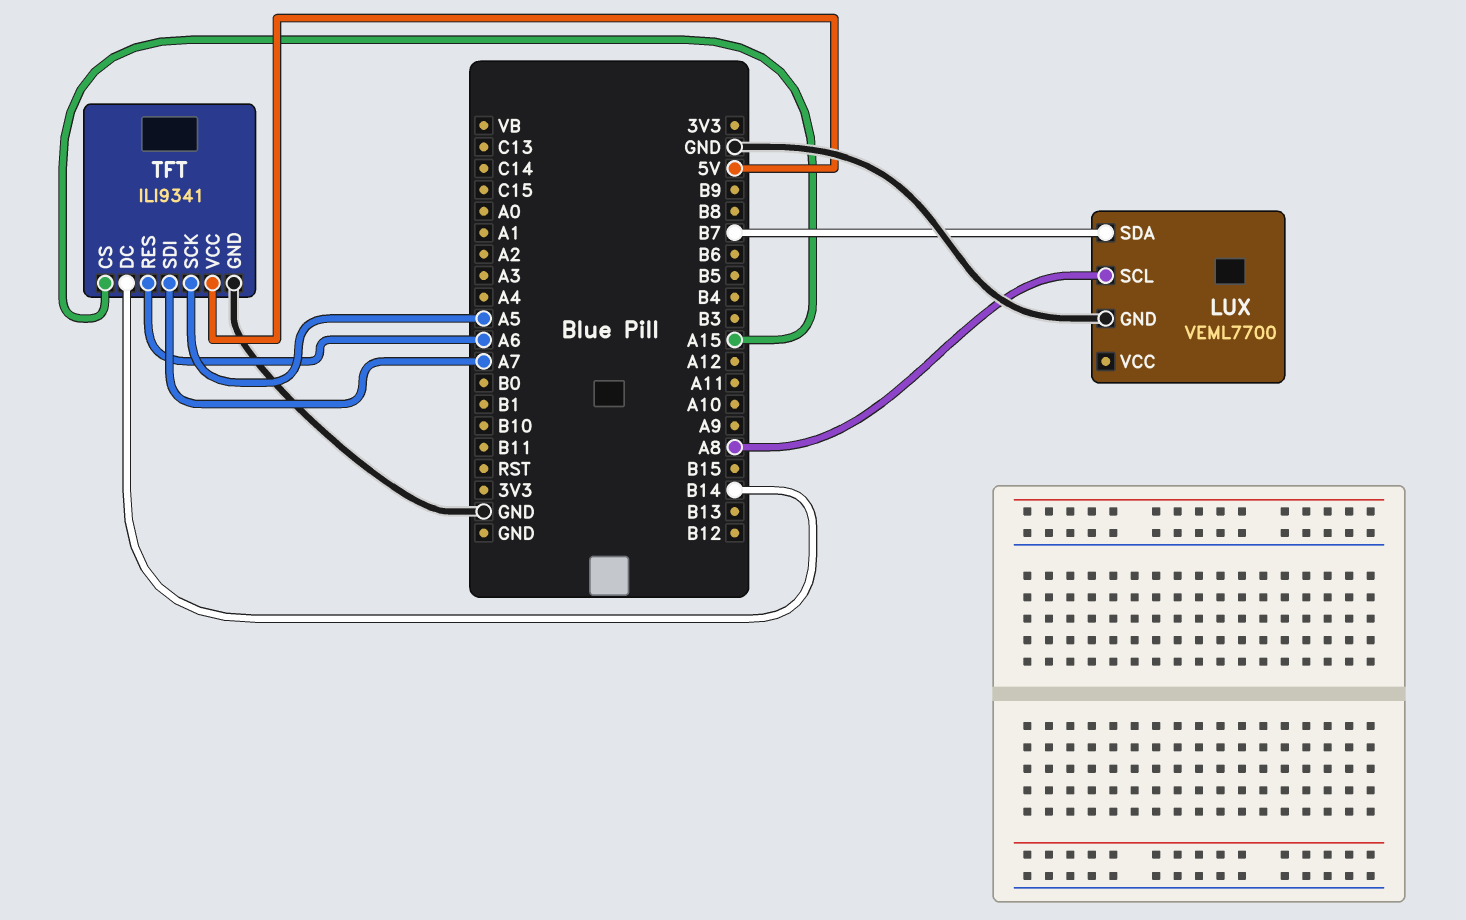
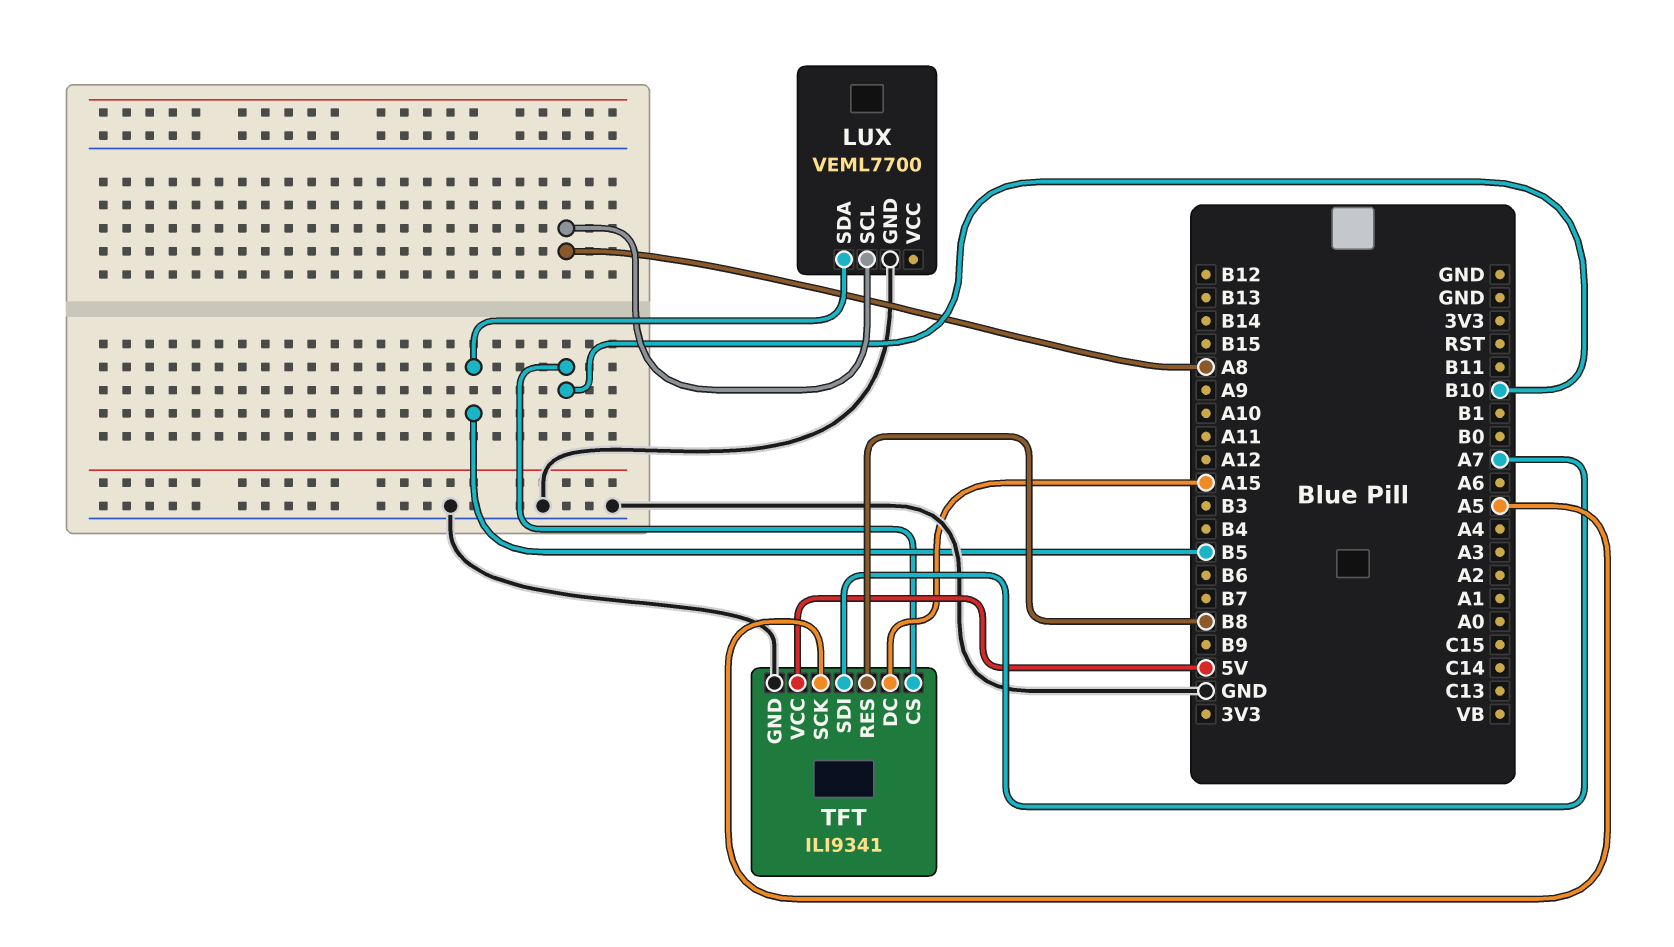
LUX pin SDA: B7 -> B5
TFT pin CS: A15 -> B10
TFT pin DC: B14 -> A15
TFT pin RES: A6 -> B8

